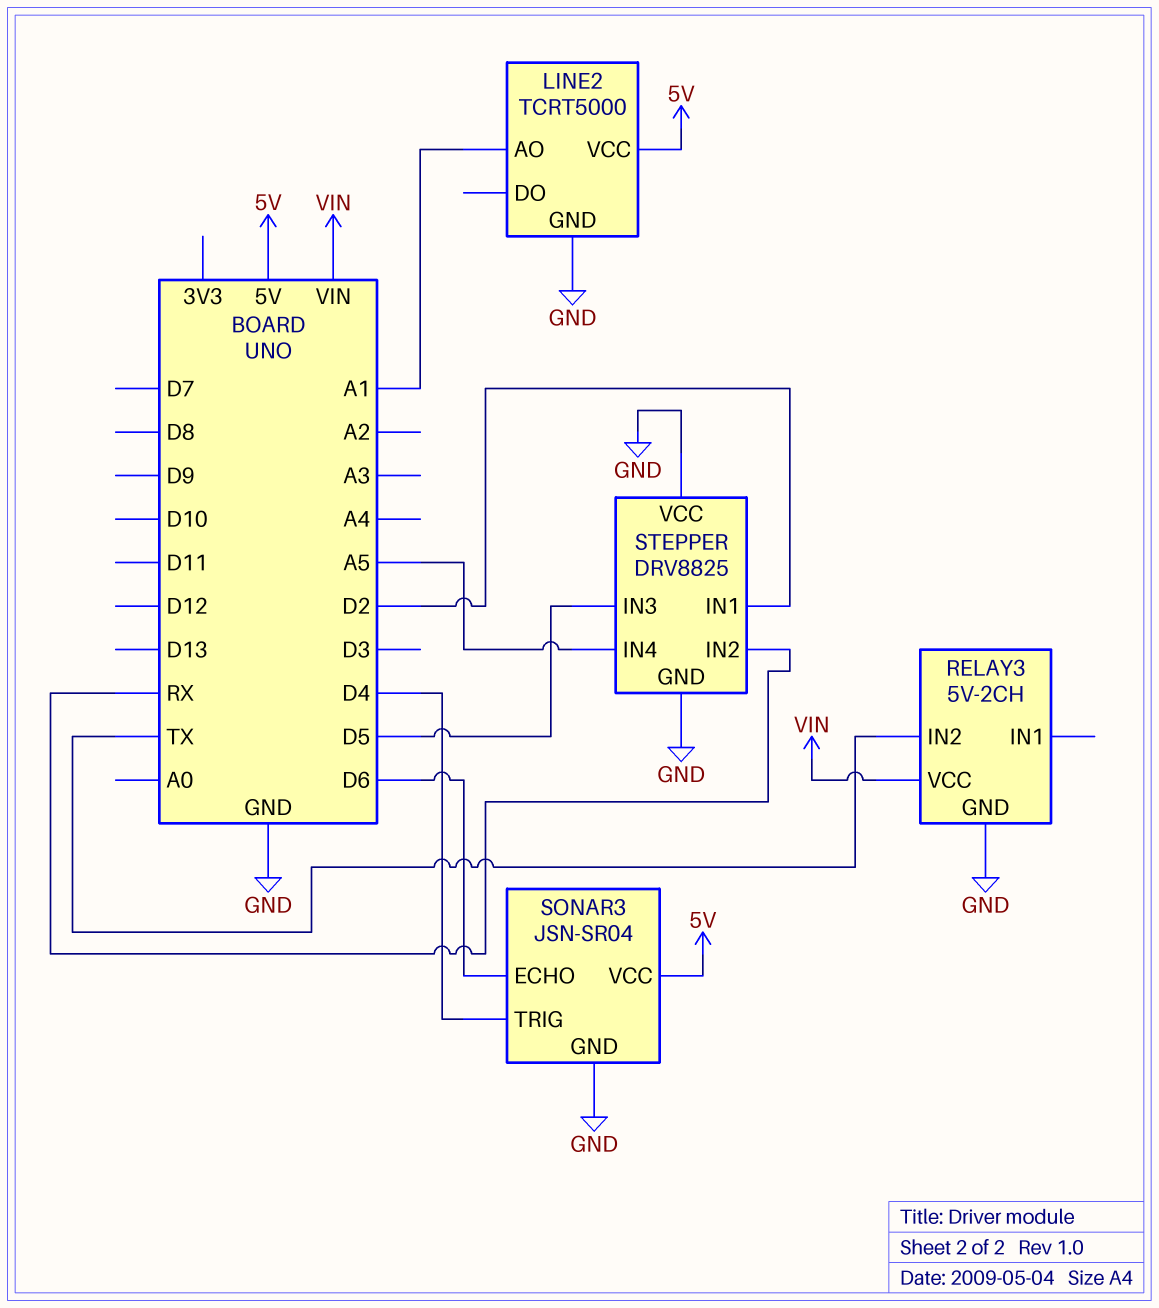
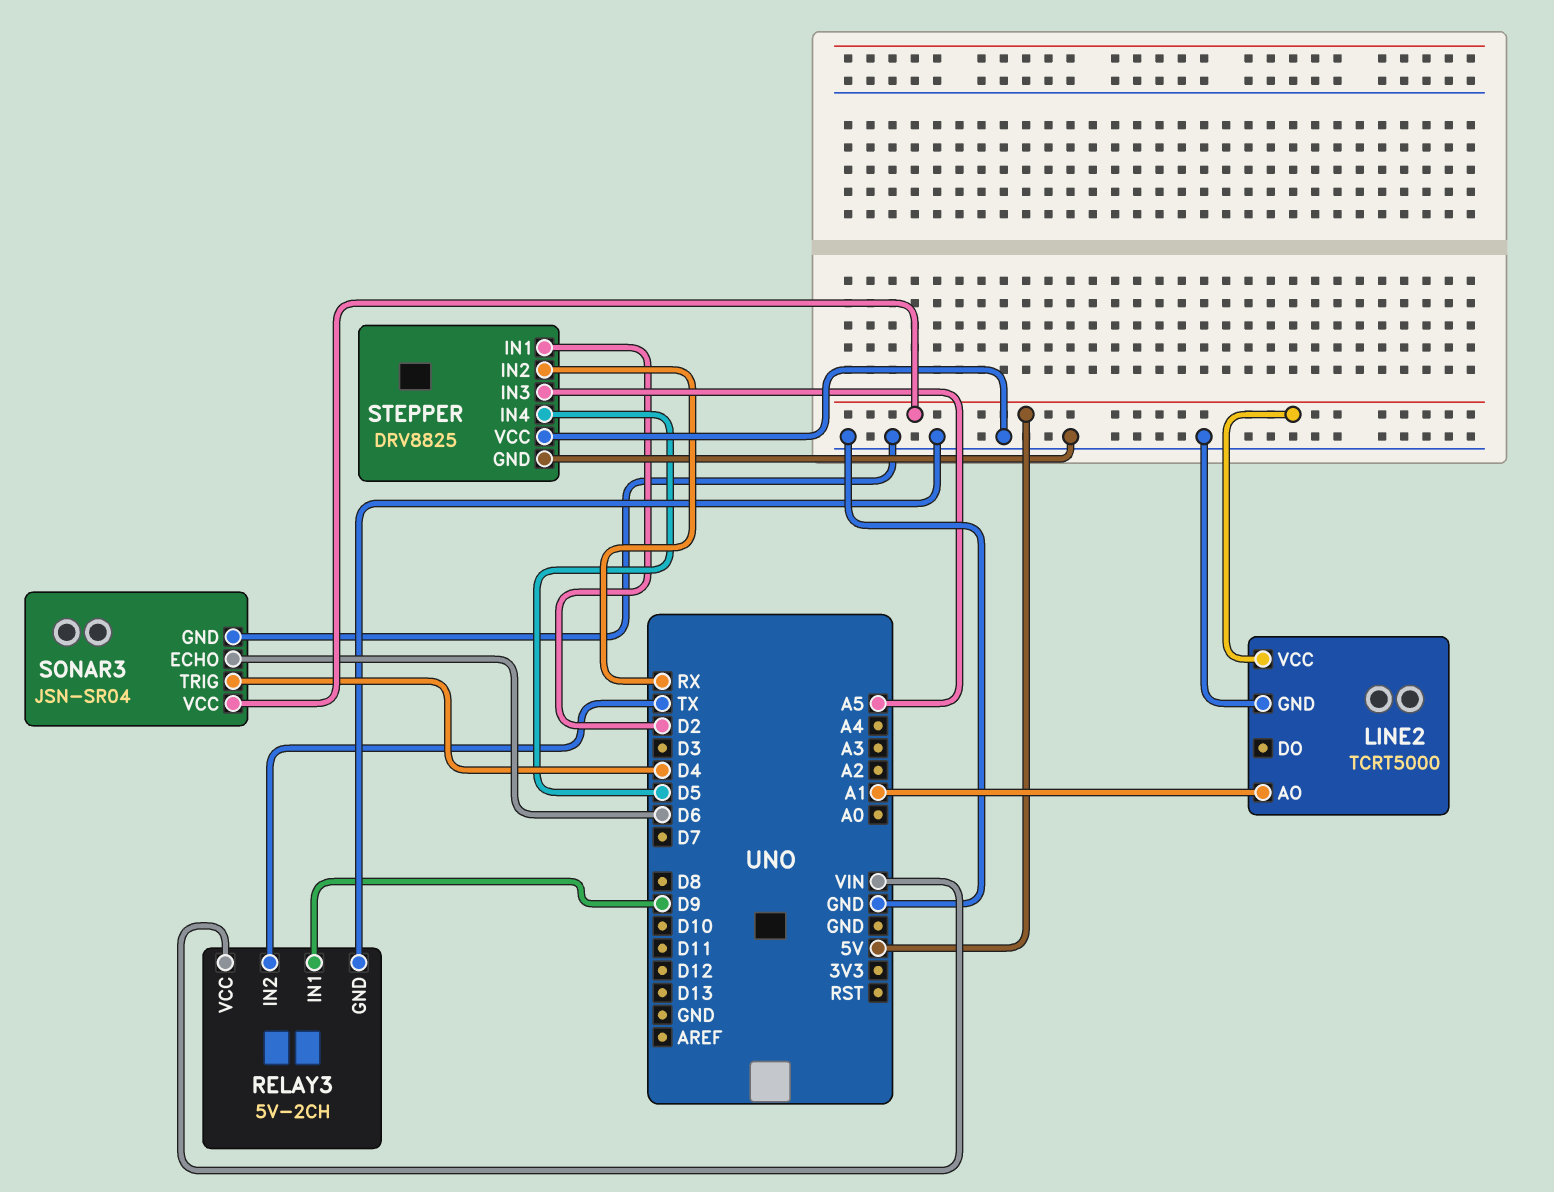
RELAY3 pin IN1: none -> D9
STEPPER pin IN3: D5 -> A5
STEPPER pin IN4: A5 -> D5

